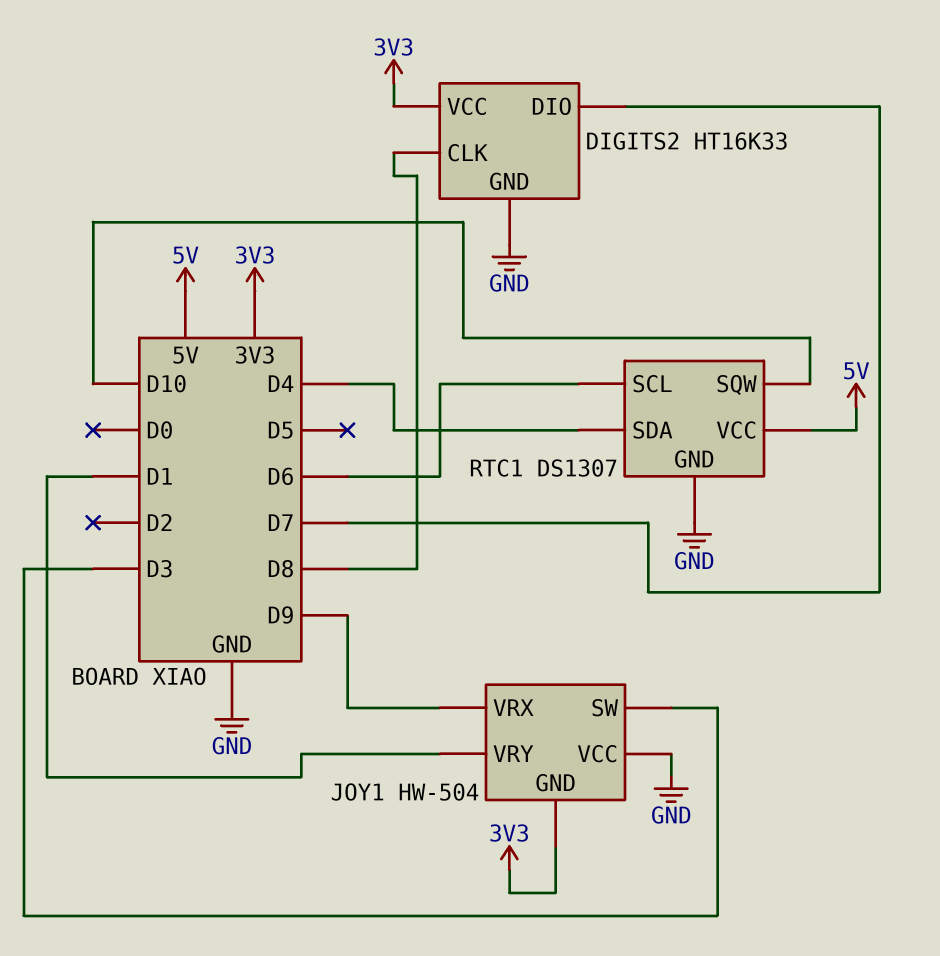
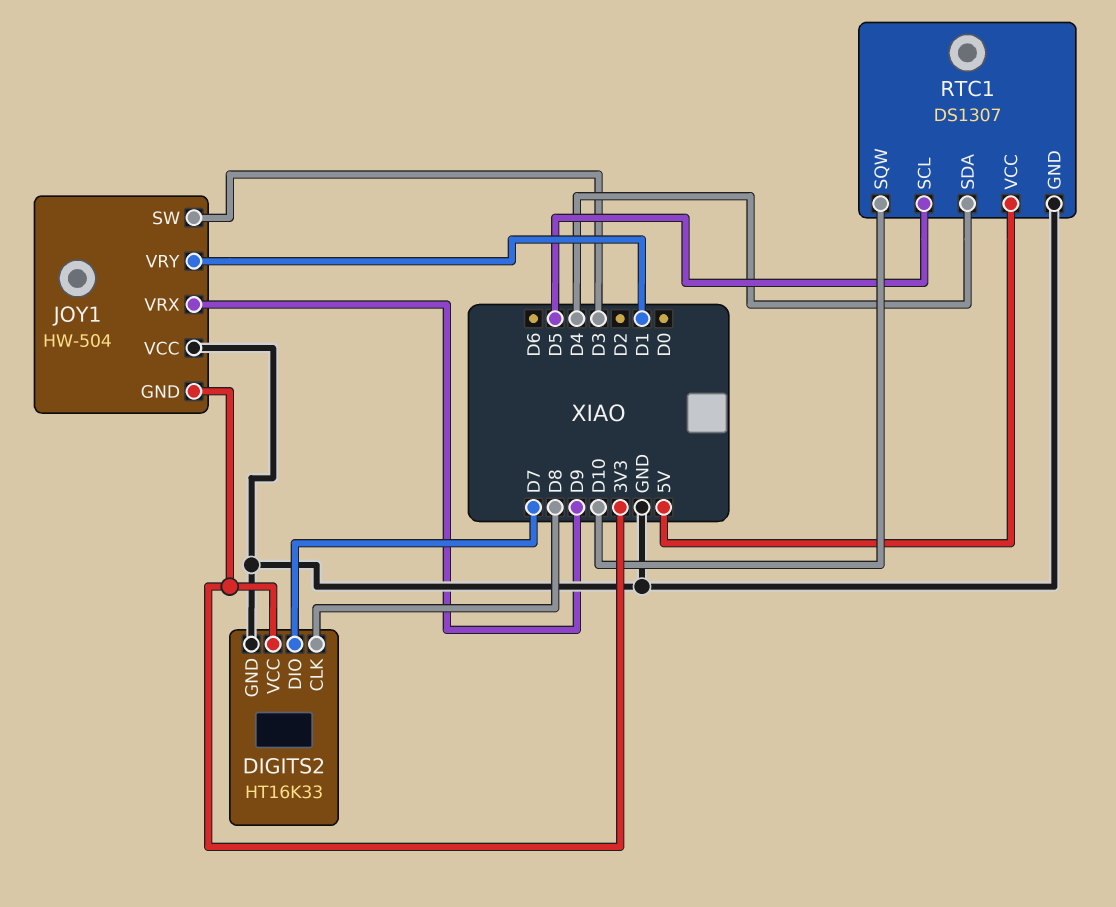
RTC1 pin SCL: D6 -> D5

